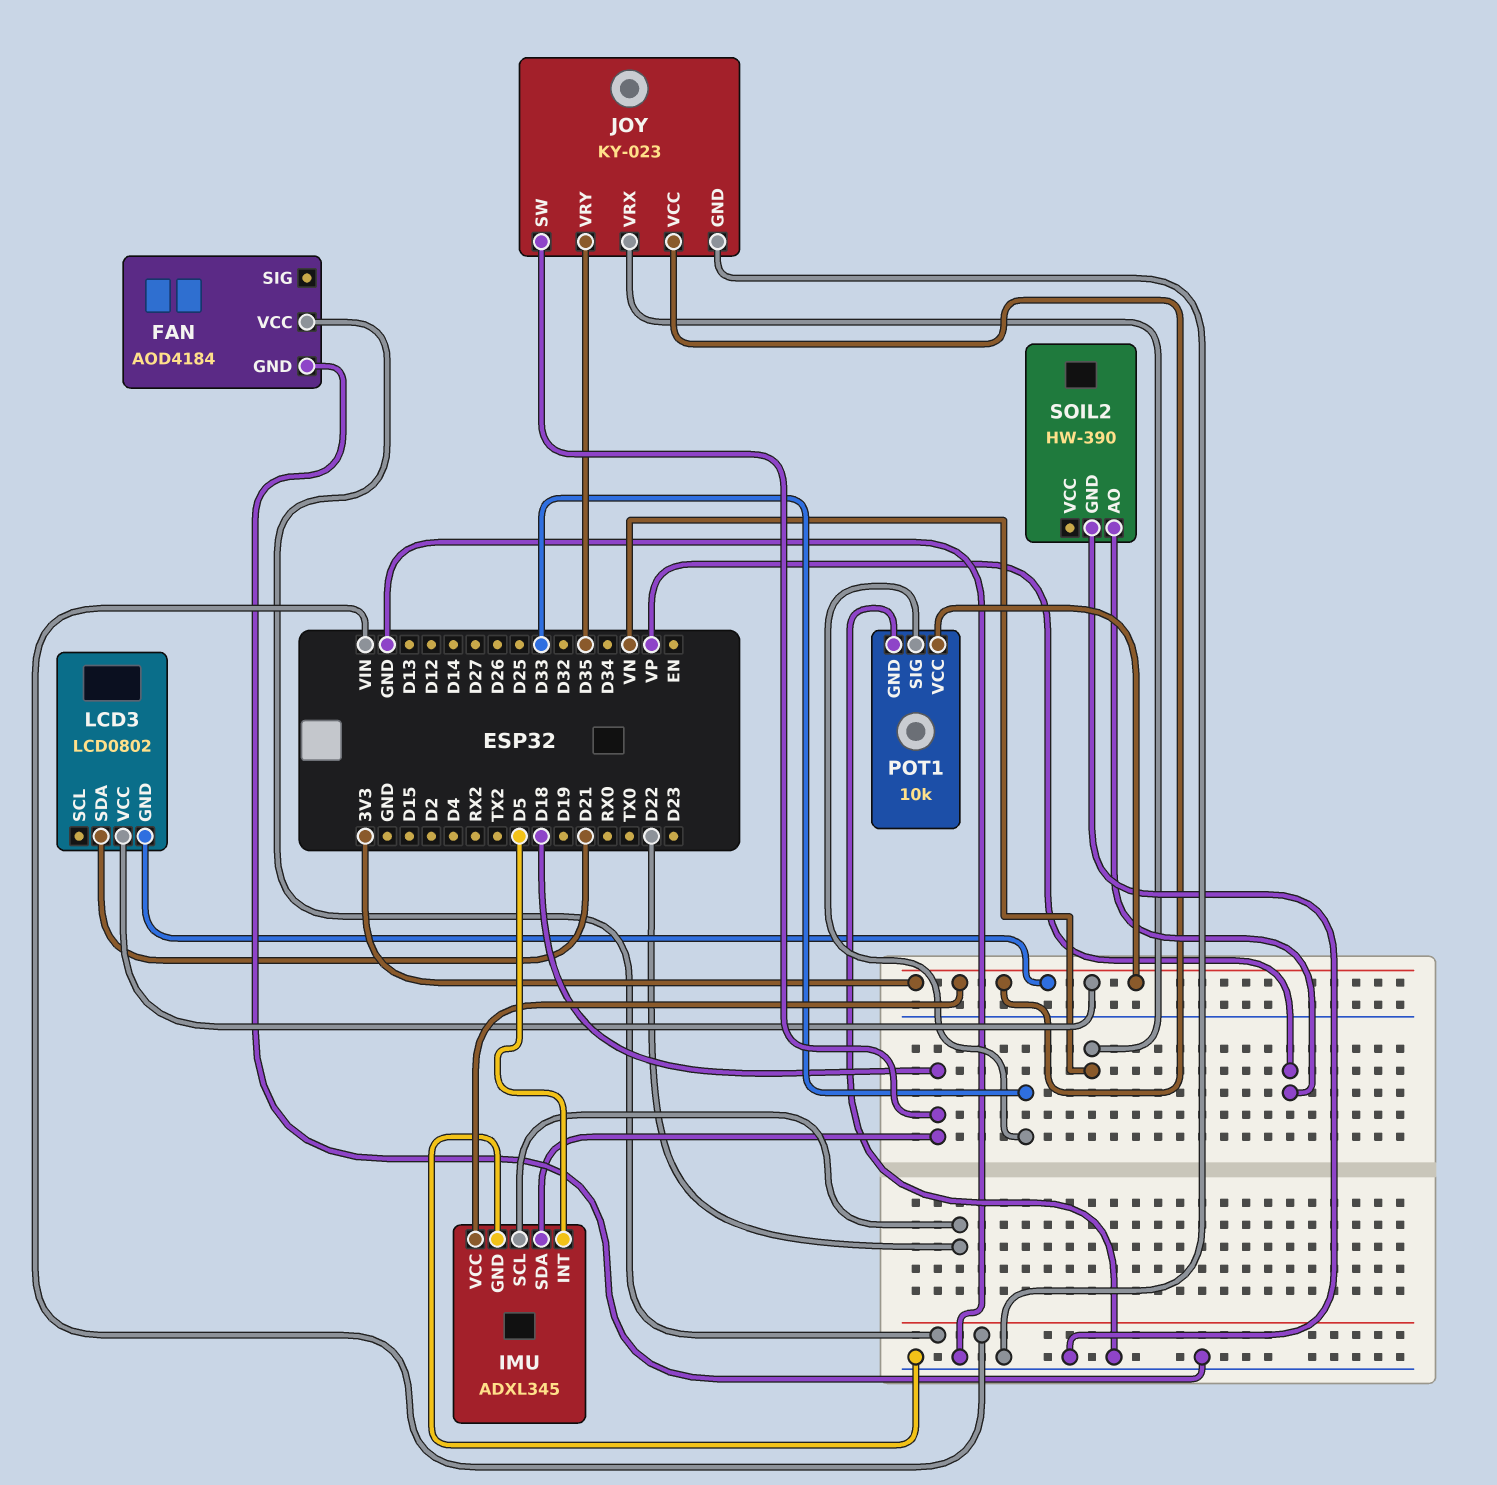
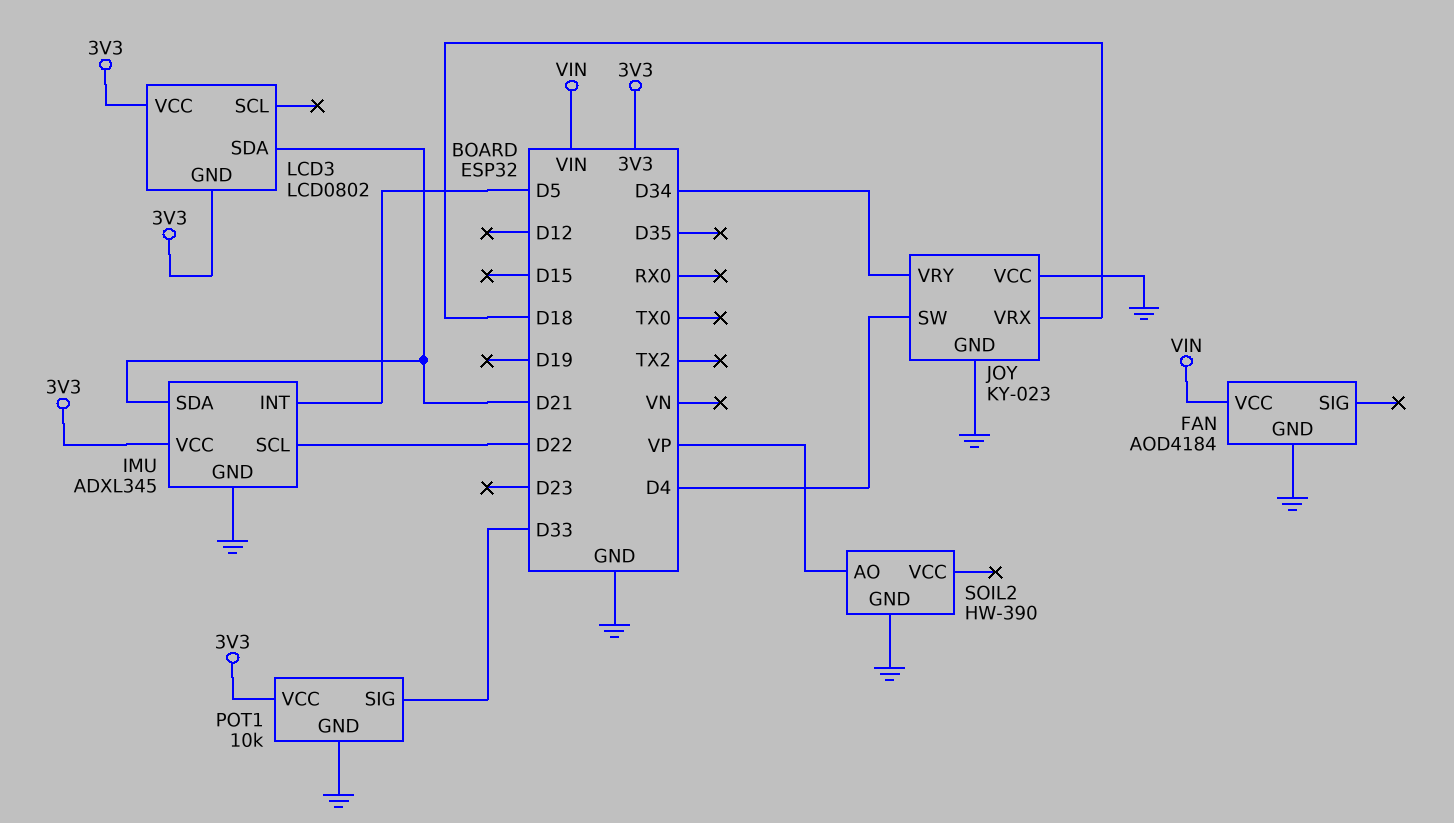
IMU pin SDA: D18 -> D21
JOY pin SW: D18 -> D4
JOY pin VCC: 3V3 -> GND
JOY pin VRX: VN -> D18
JOY pin VRY: D35 -> D34

